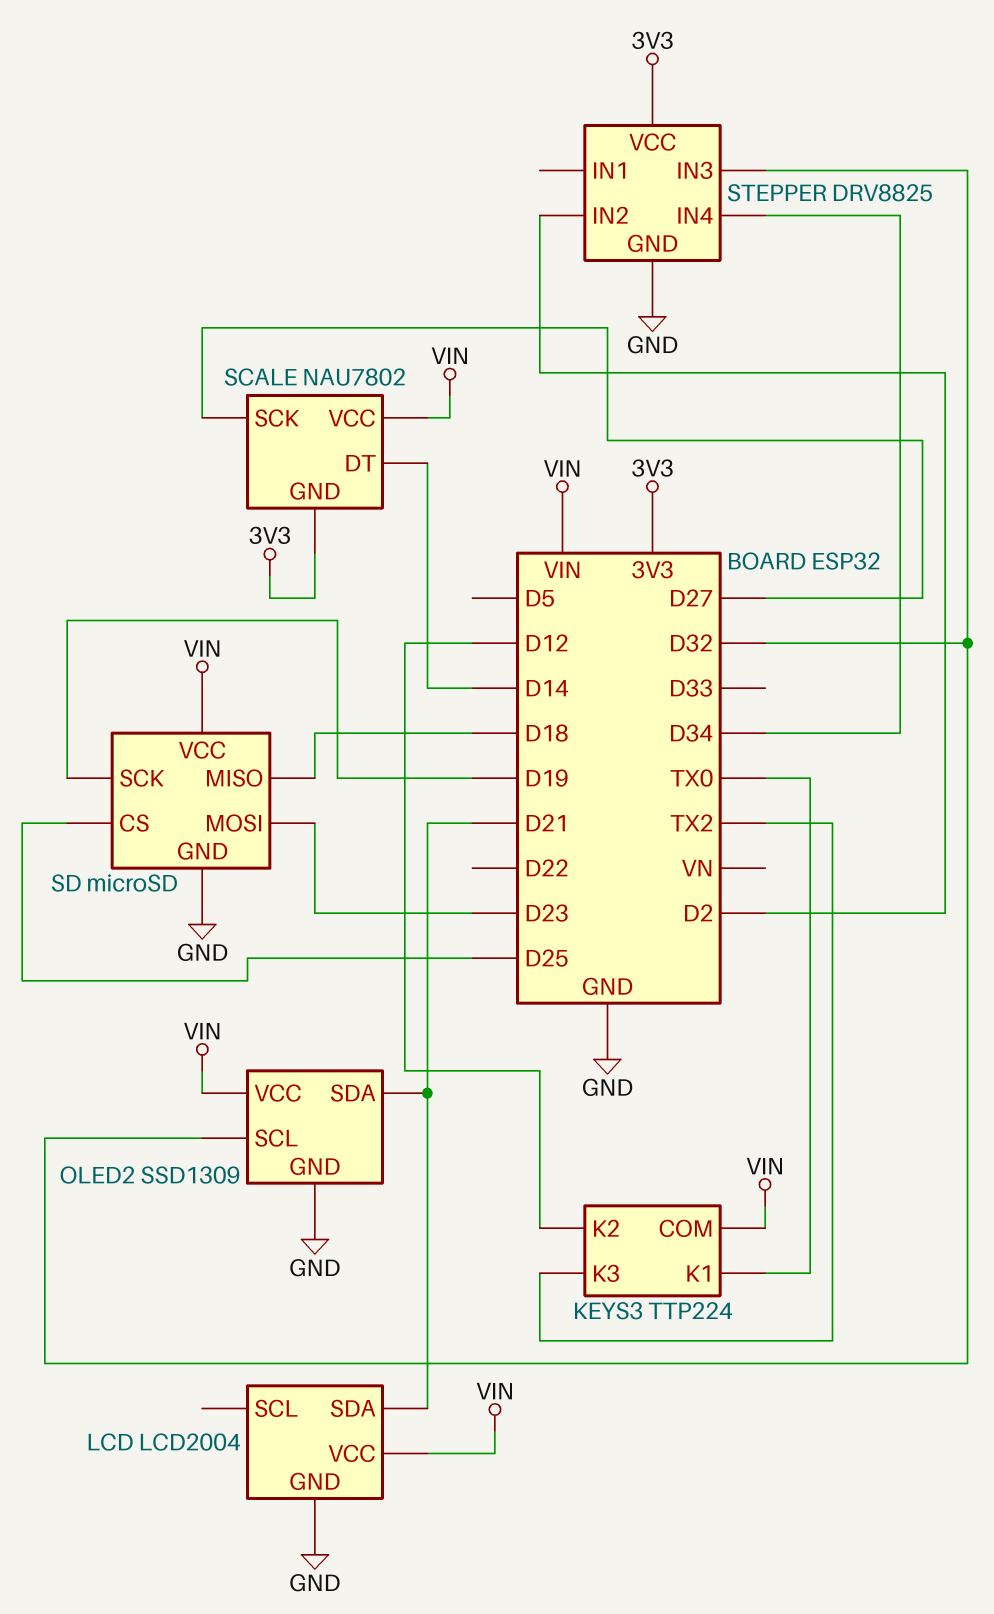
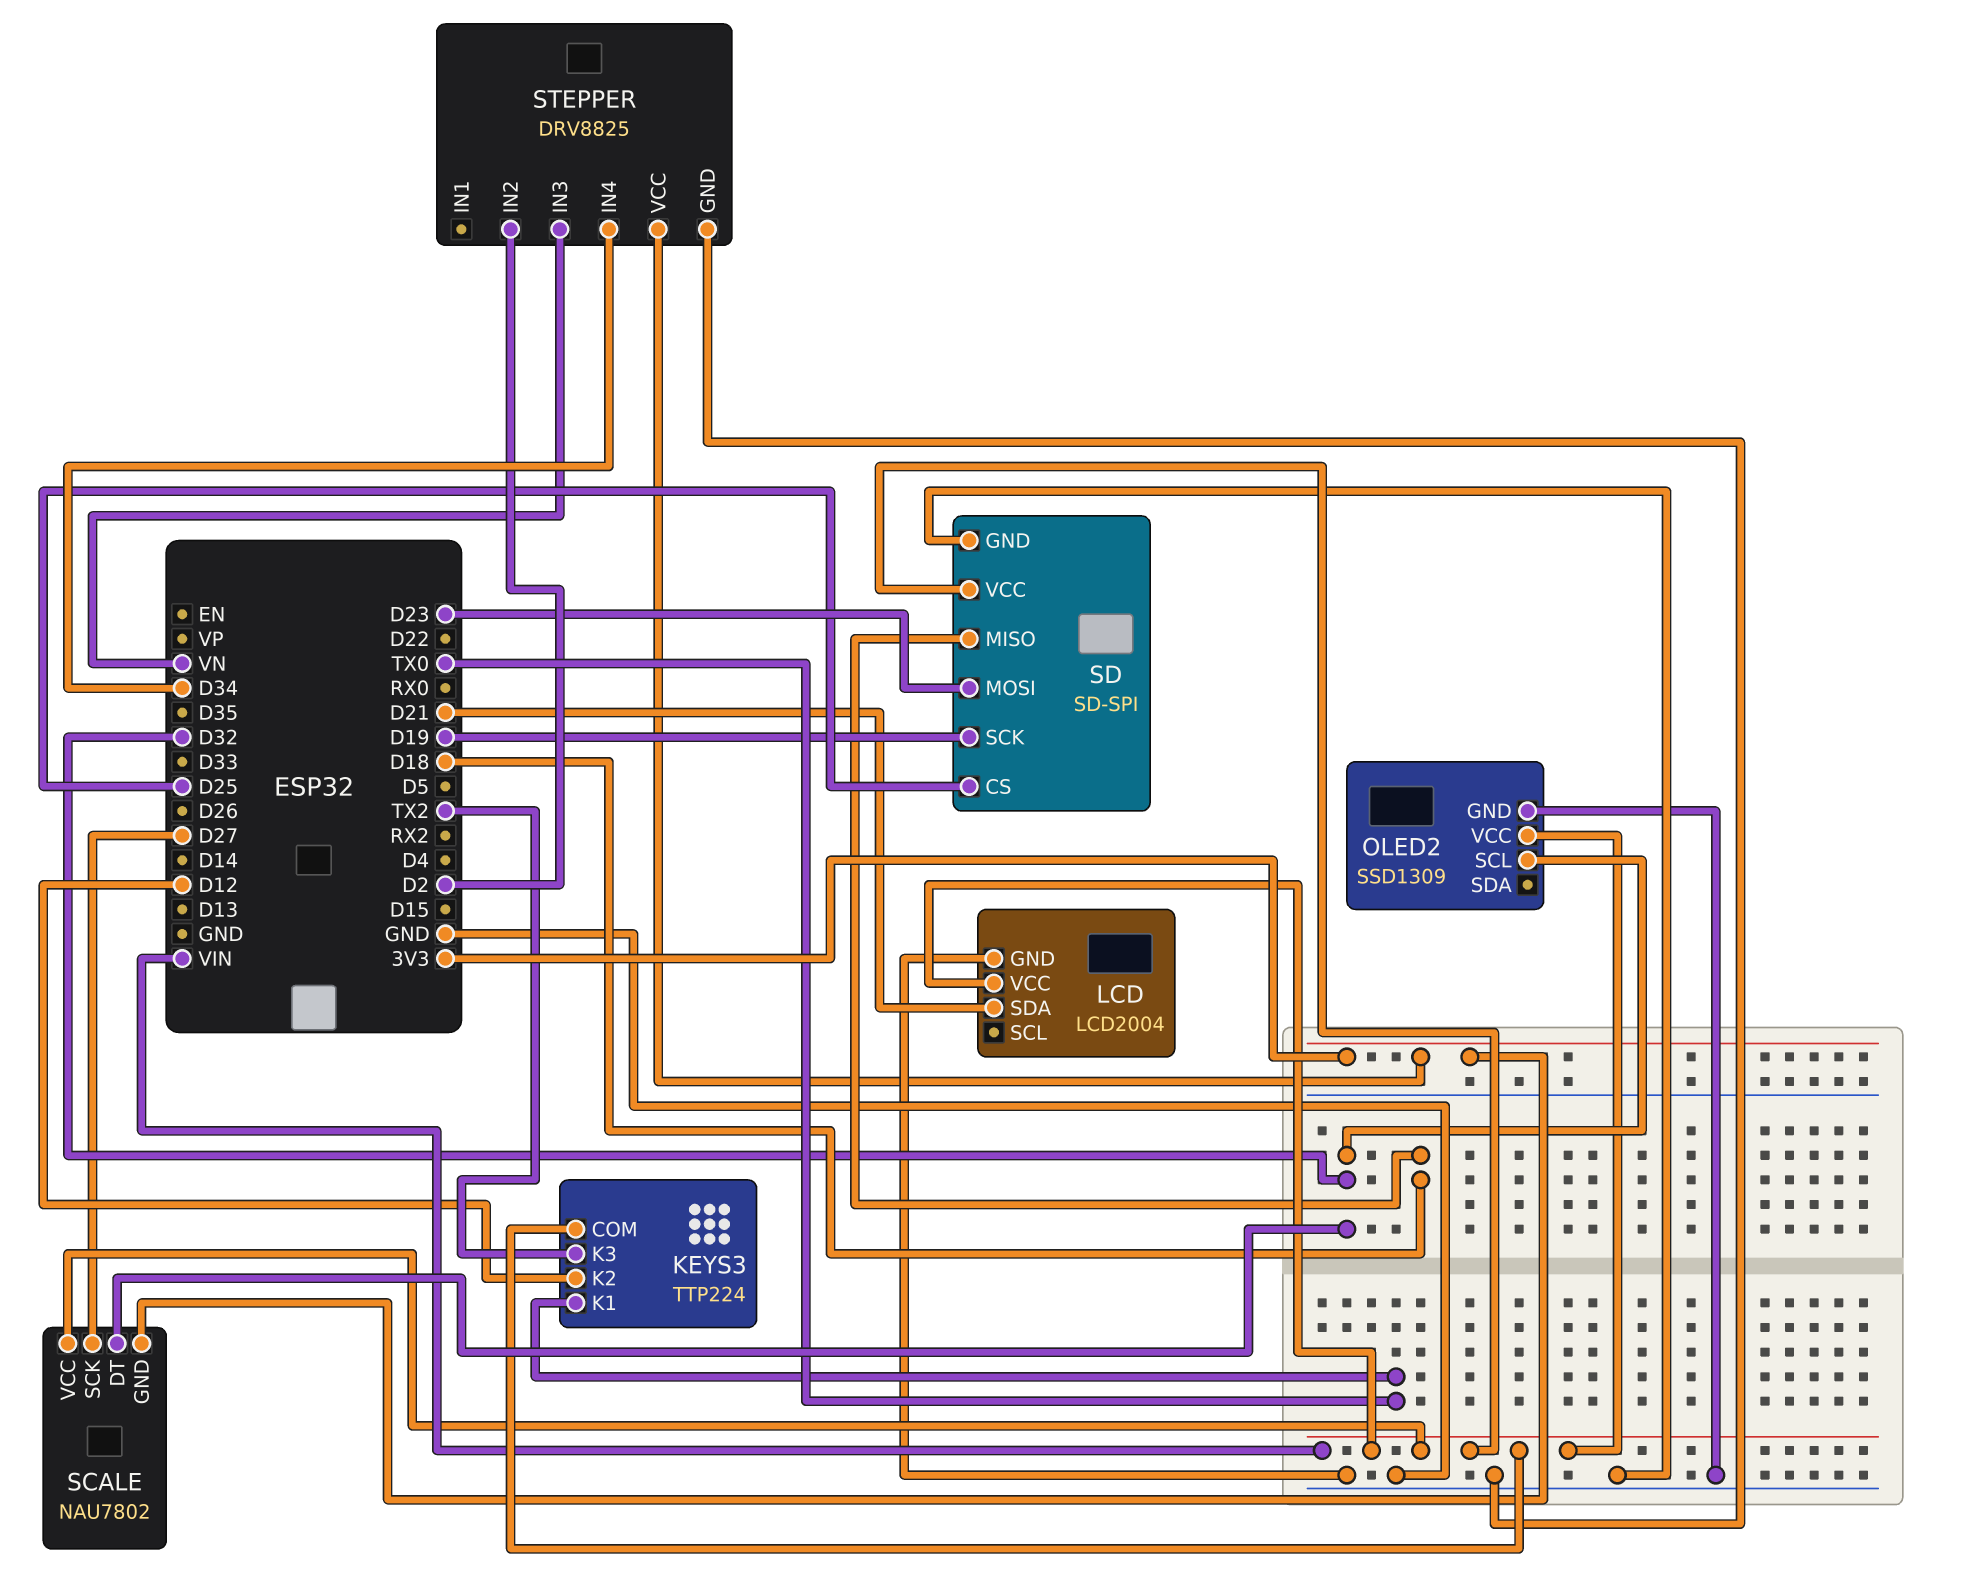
OLED2 pin SDA: D21 -> none
SCALE pin DT: D14 -> D32
SD: microSD -> SD-SPI
STEPPER pin IN3: D32 -> VN

